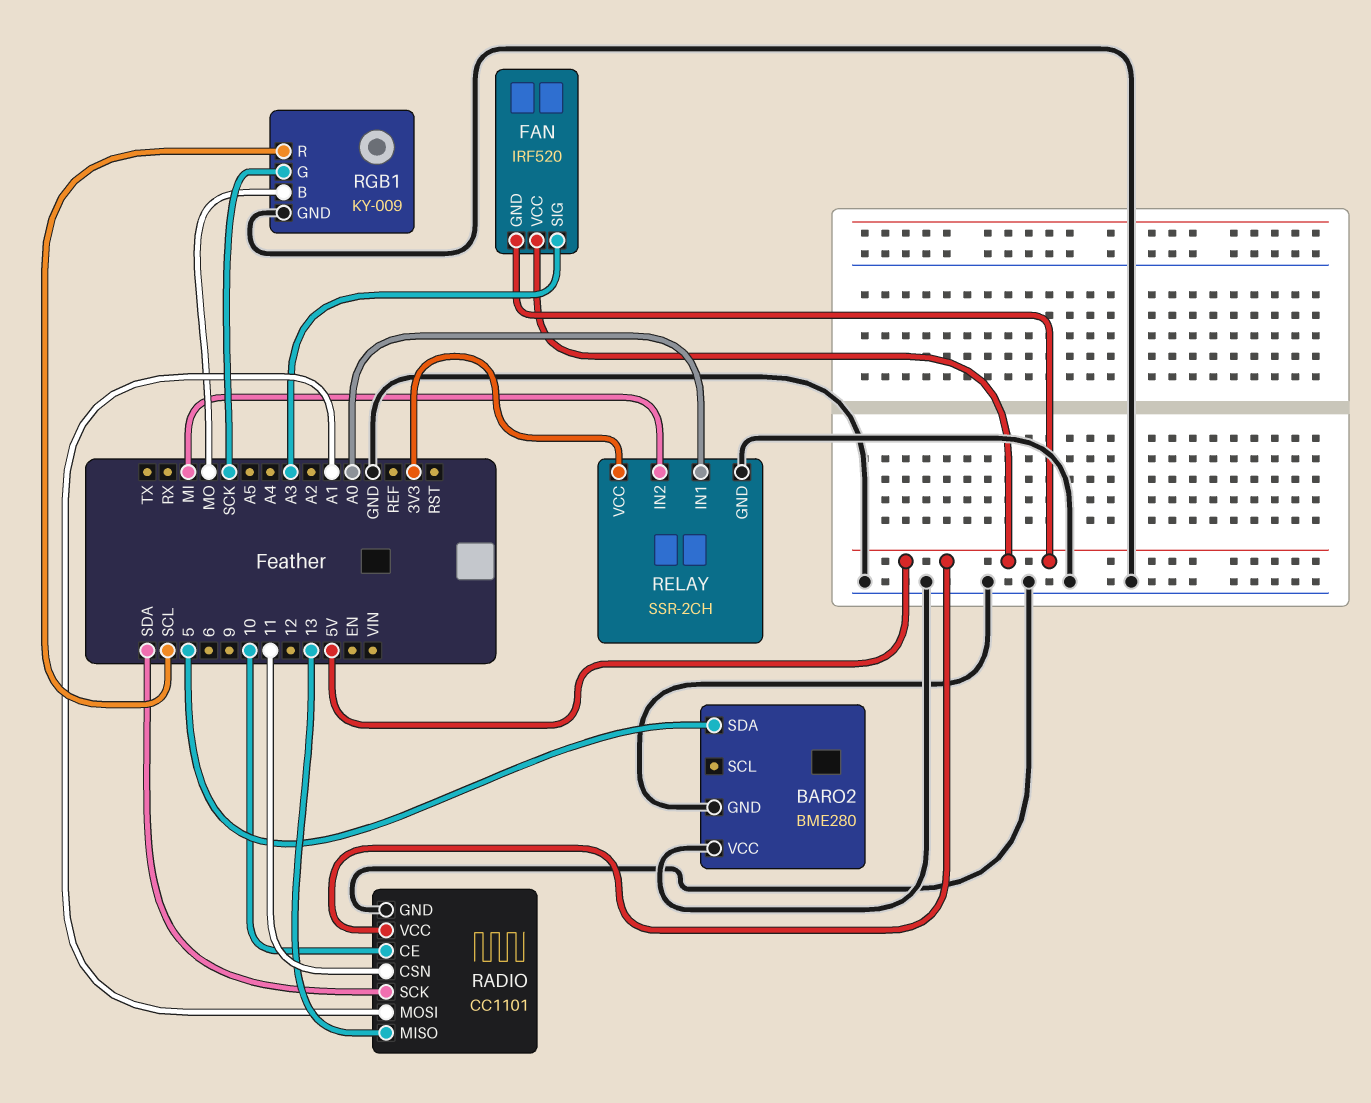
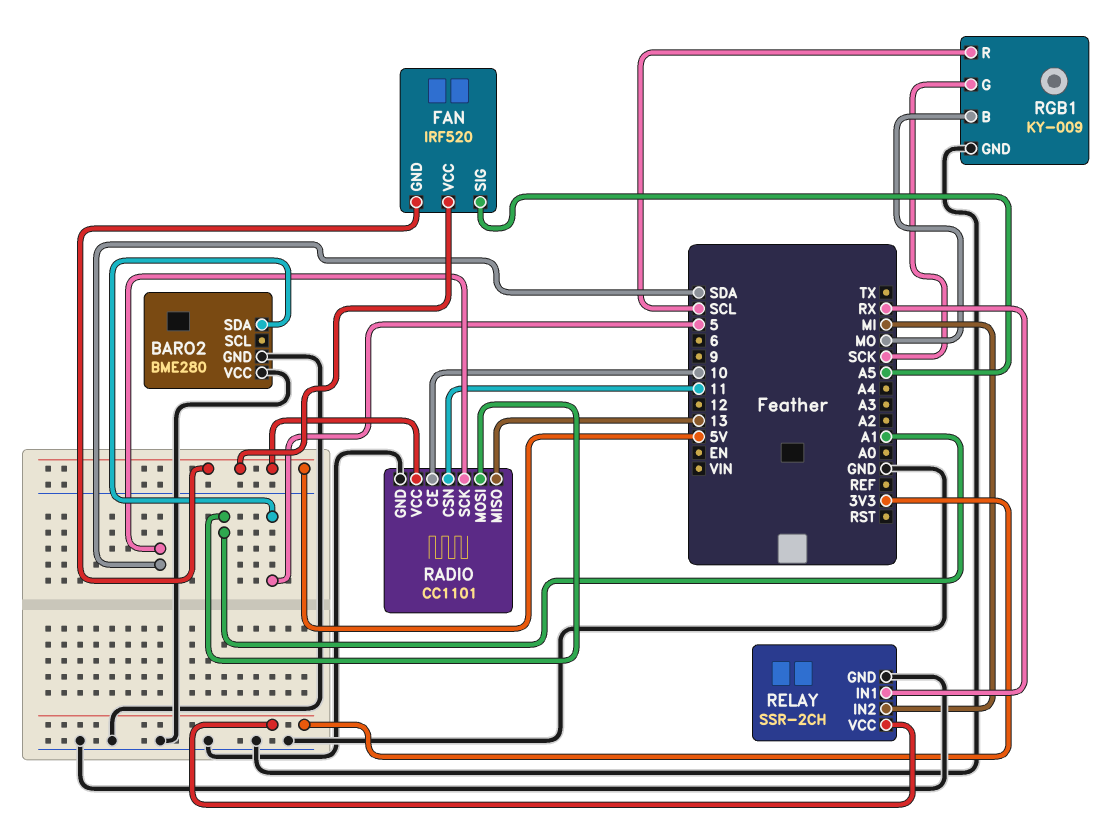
FAN pin SIG: A3 -> A5
RELAY pin IN1: A0 -> RX

